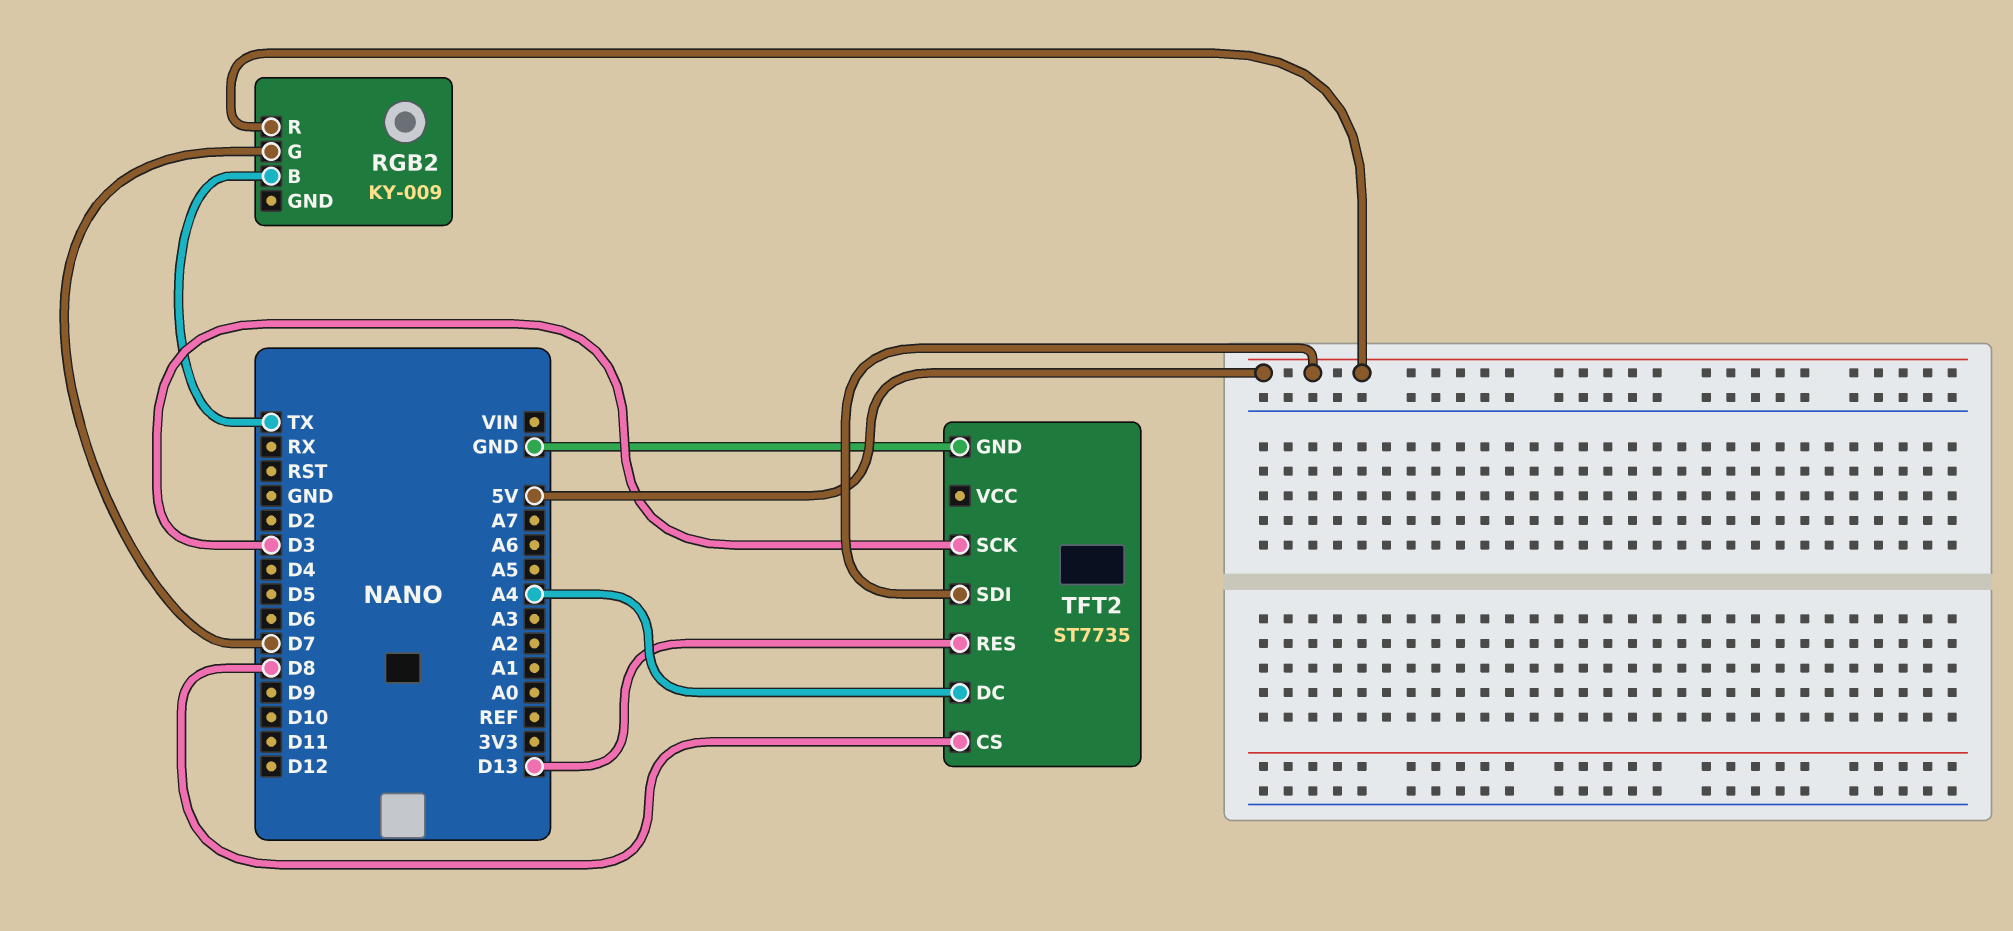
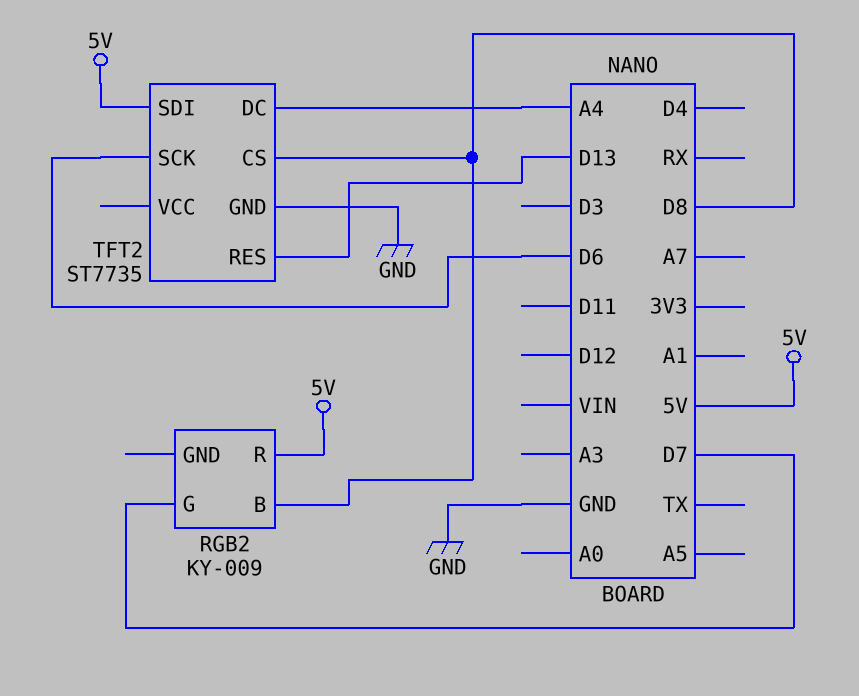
RGB2 pin B: TX -> D8
TFT2 pin SCK: D3 -> D6

